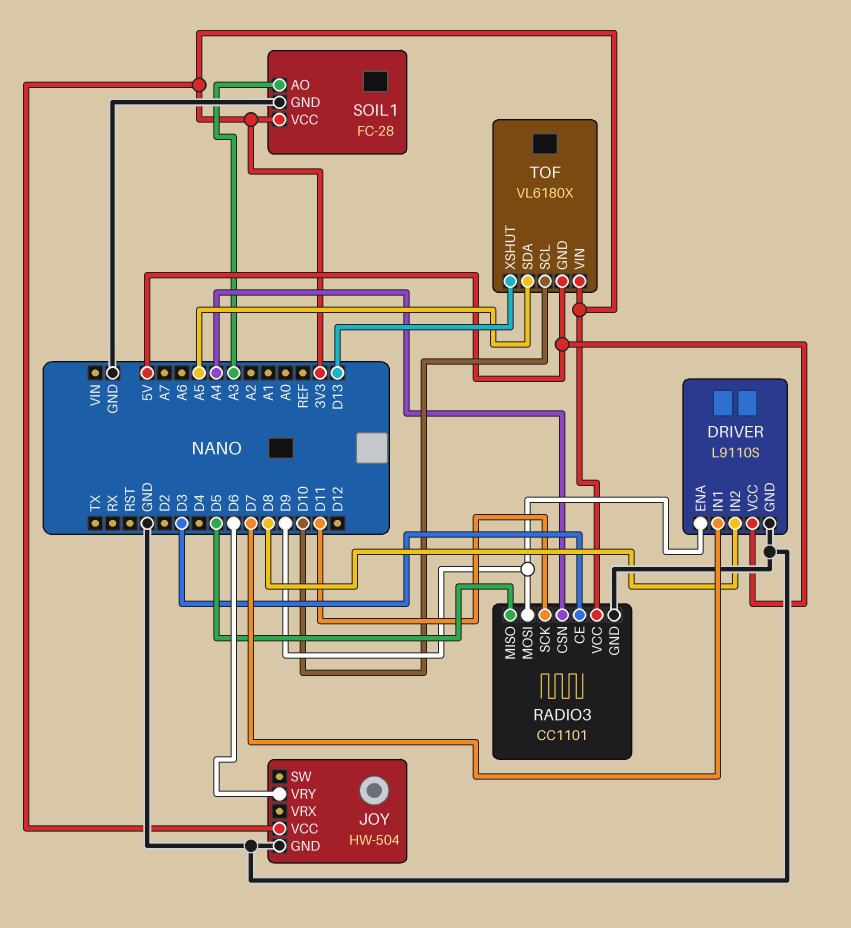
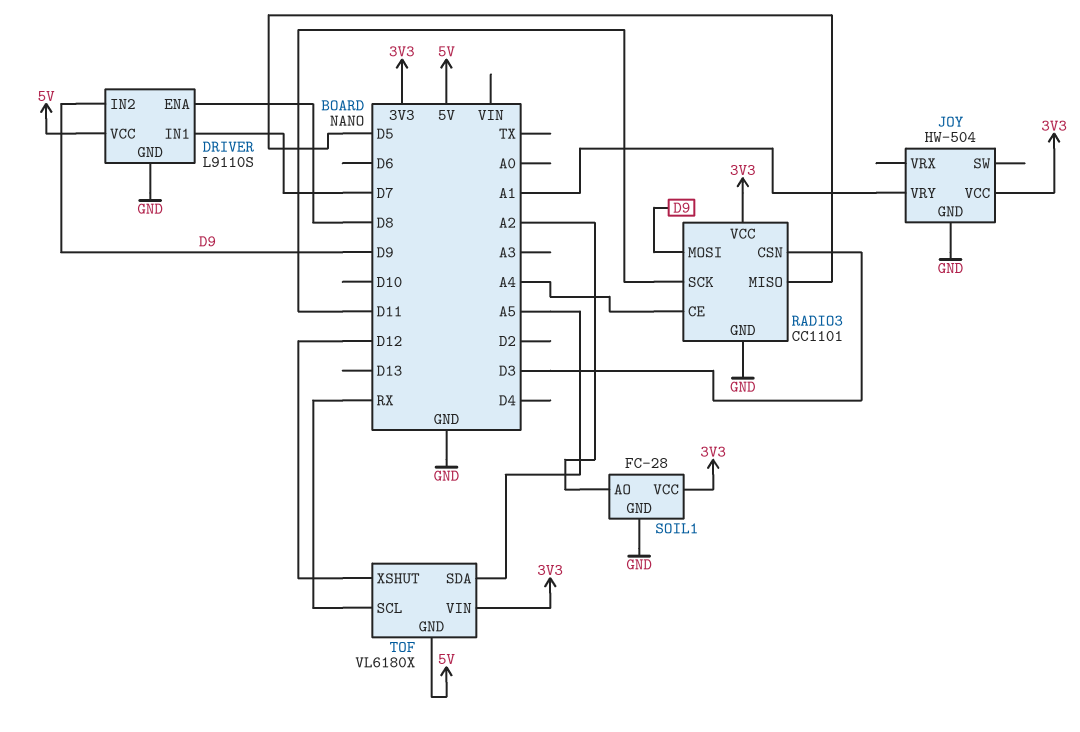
DRIVER pin ENA: D9 -> D8
DRIVER pin IN2: D8 -> D9
JOY pin VRY: D6 -> A1
RADIO3 pin CE: D3 -> A4
RADIO3 pin CSN: A4 -> D3
SOIL1 pin AO: A3 -> A2
TOF pin SCL: D10 -> RX
TOF pin XSHUT: D13 -> D12

